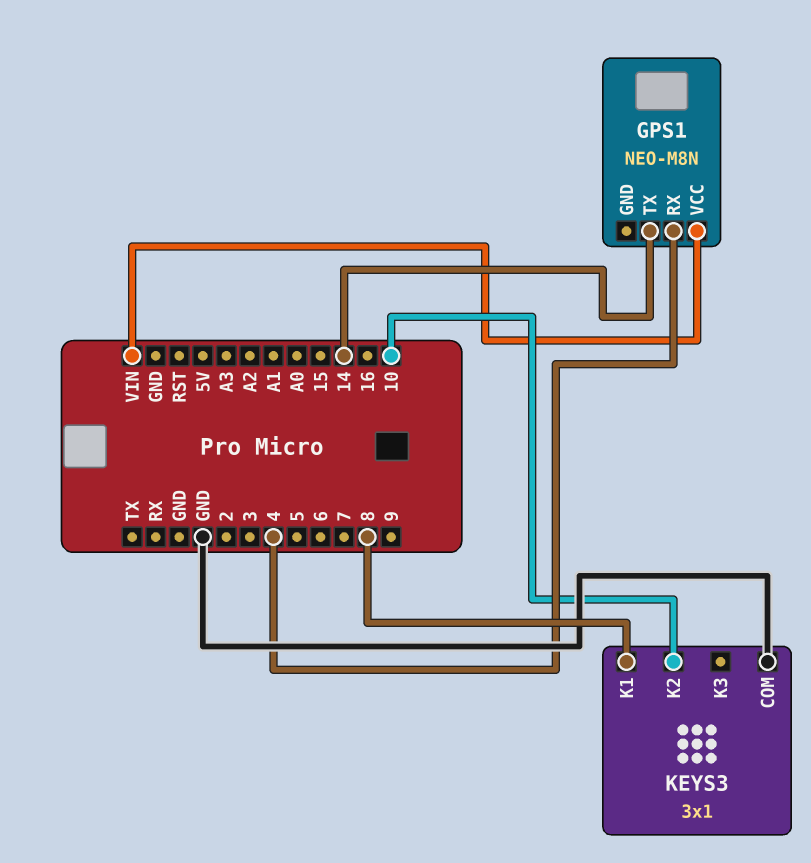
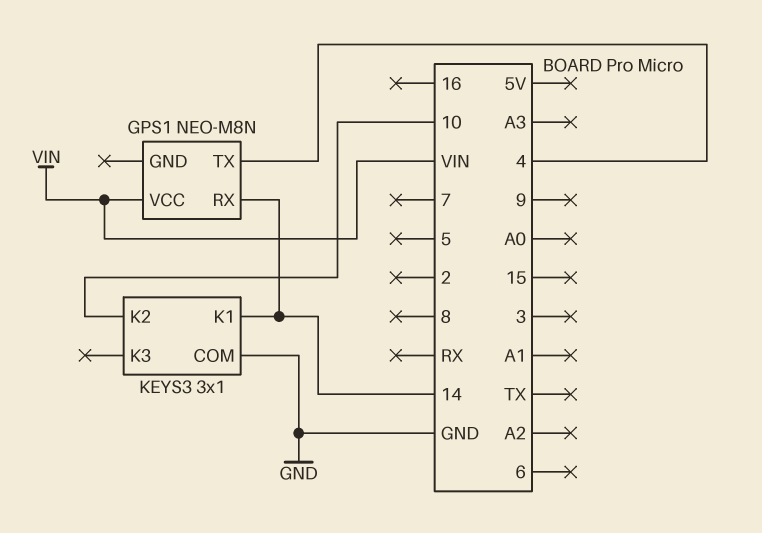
GPS1 pin RX: 4 -> 14
GPS1 pin TX: 14 -> 4
KEYS3 pin K1: 8 -> 14

